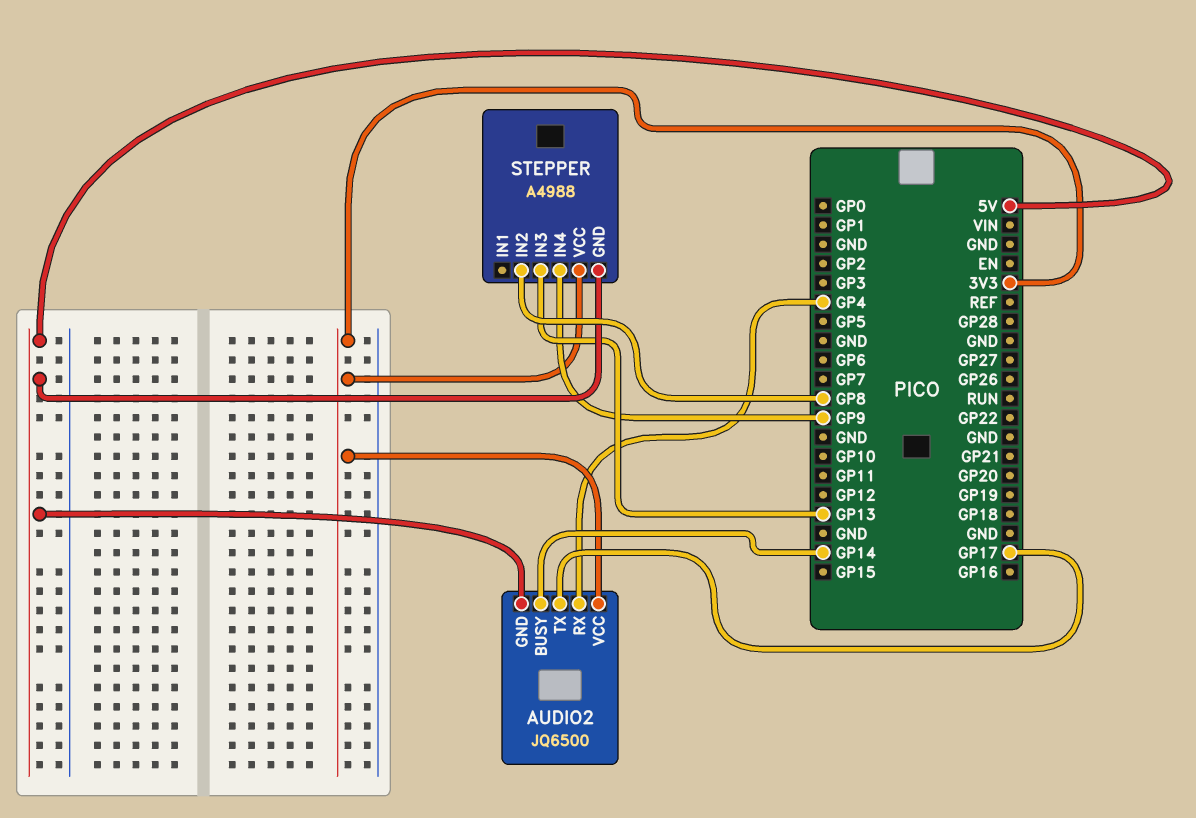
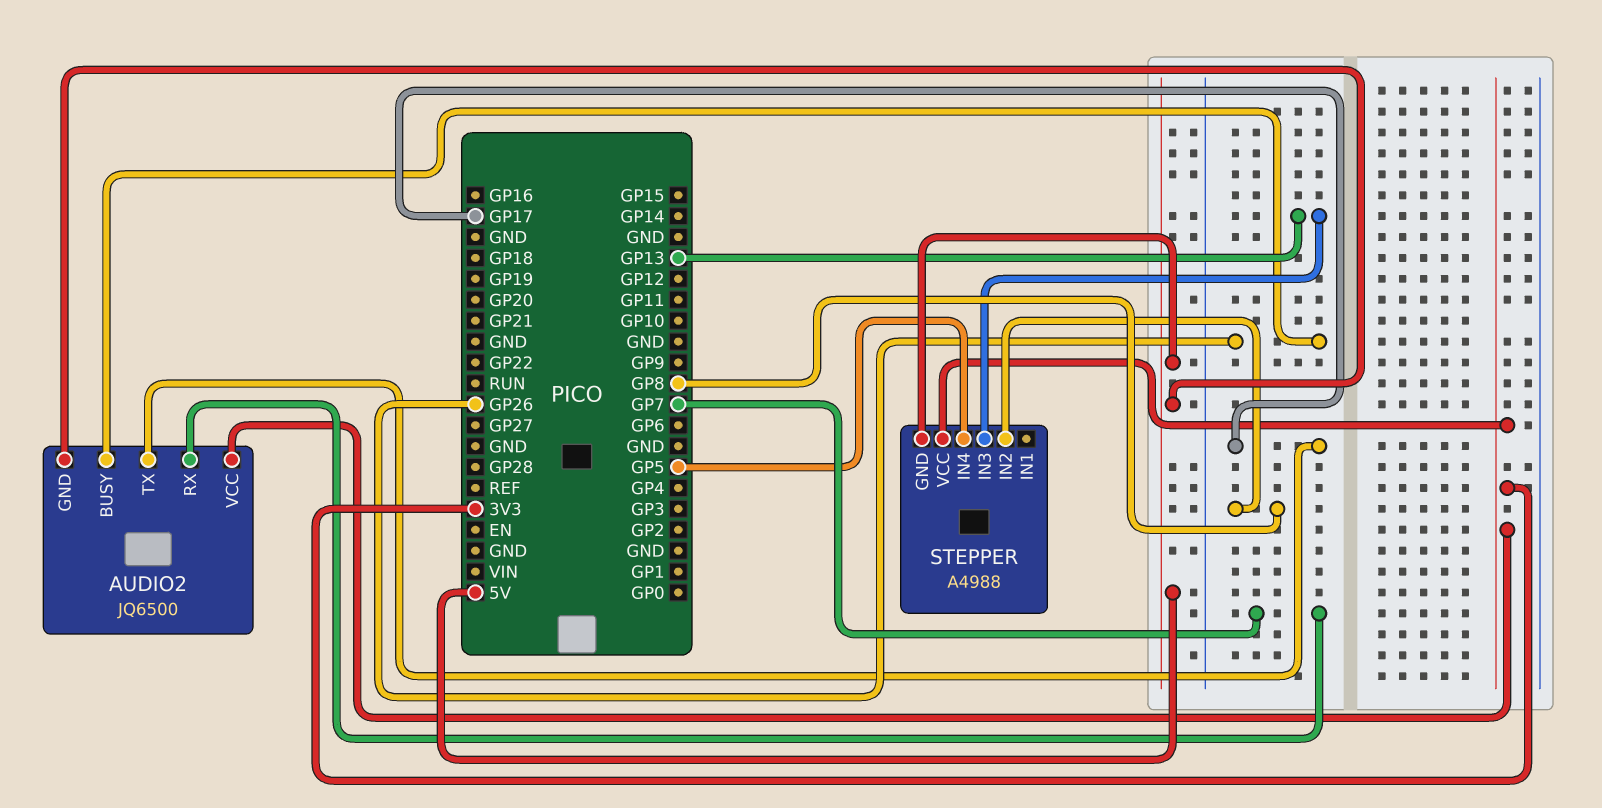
AUDIO2 pin BUSY: GP14 -> GP26
AUDIO2 pin RX: GP4 -> GP7
STEPPER pin IN4: GP9 -> GP5

